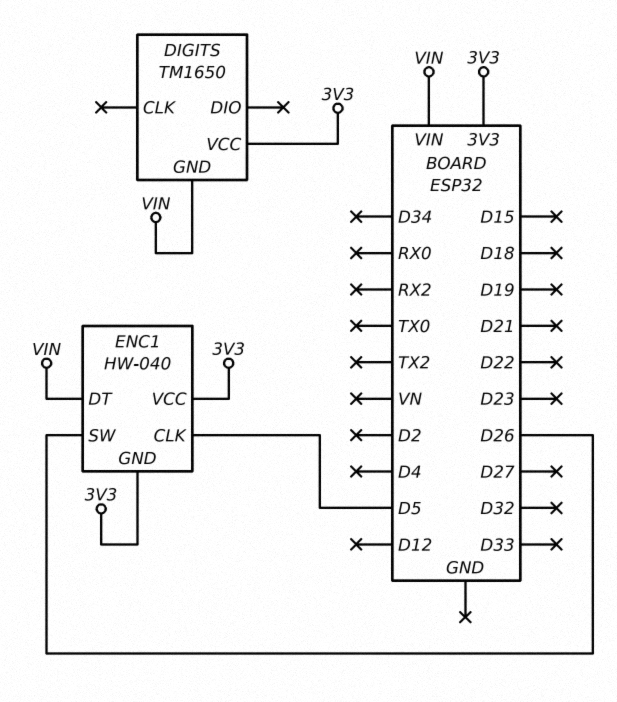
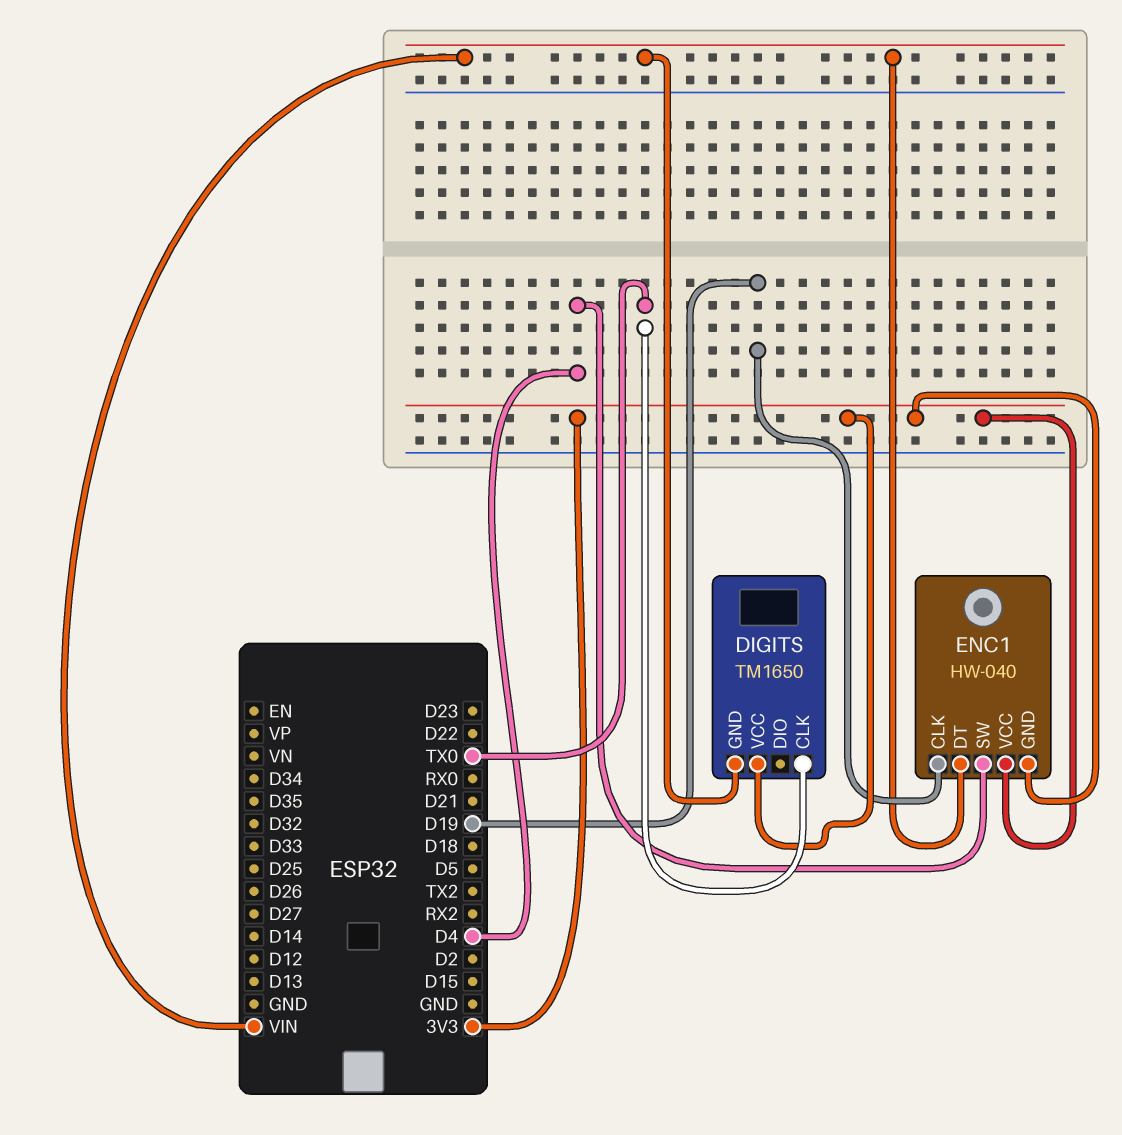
DIGITS pin CLK: none -> TX0
ENC1 pin CLK: D5 -> D19
ENC1 pin SW: D26 -> D4

